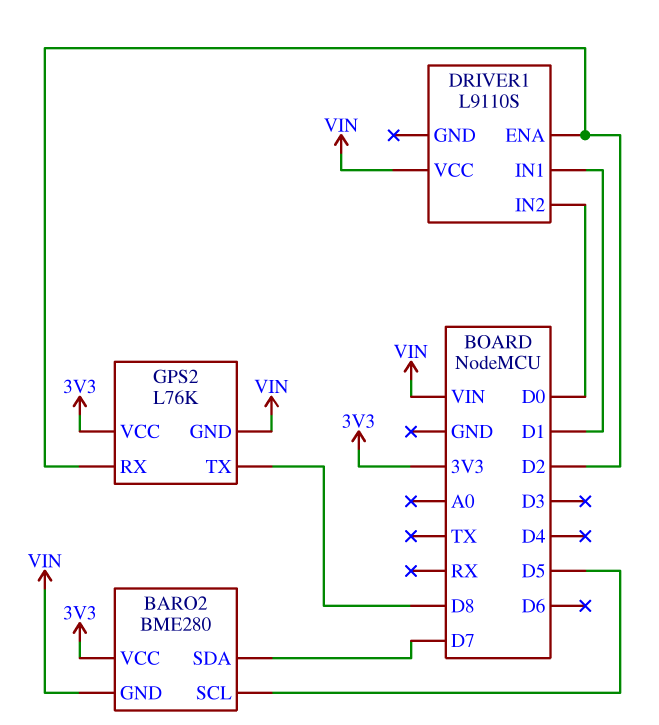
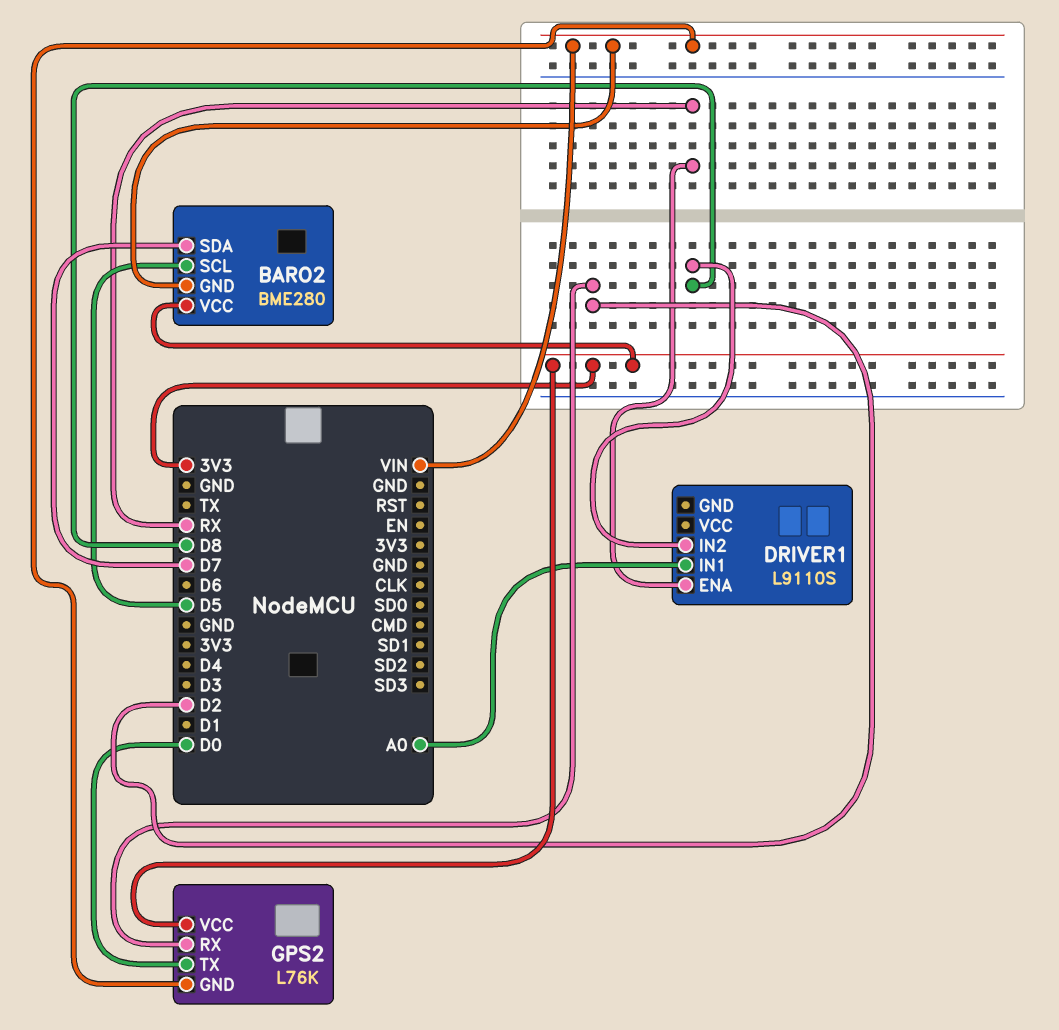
DRIVER1 pin ENA: D2 -> RX
DRIVER1 pin IN1: D1 -> A0
DRIVER1 pin IN2: D0 -> D8
DRIVER1 pin VCC: VIN -> none
GPS2 pin TX: D8 -> D0

